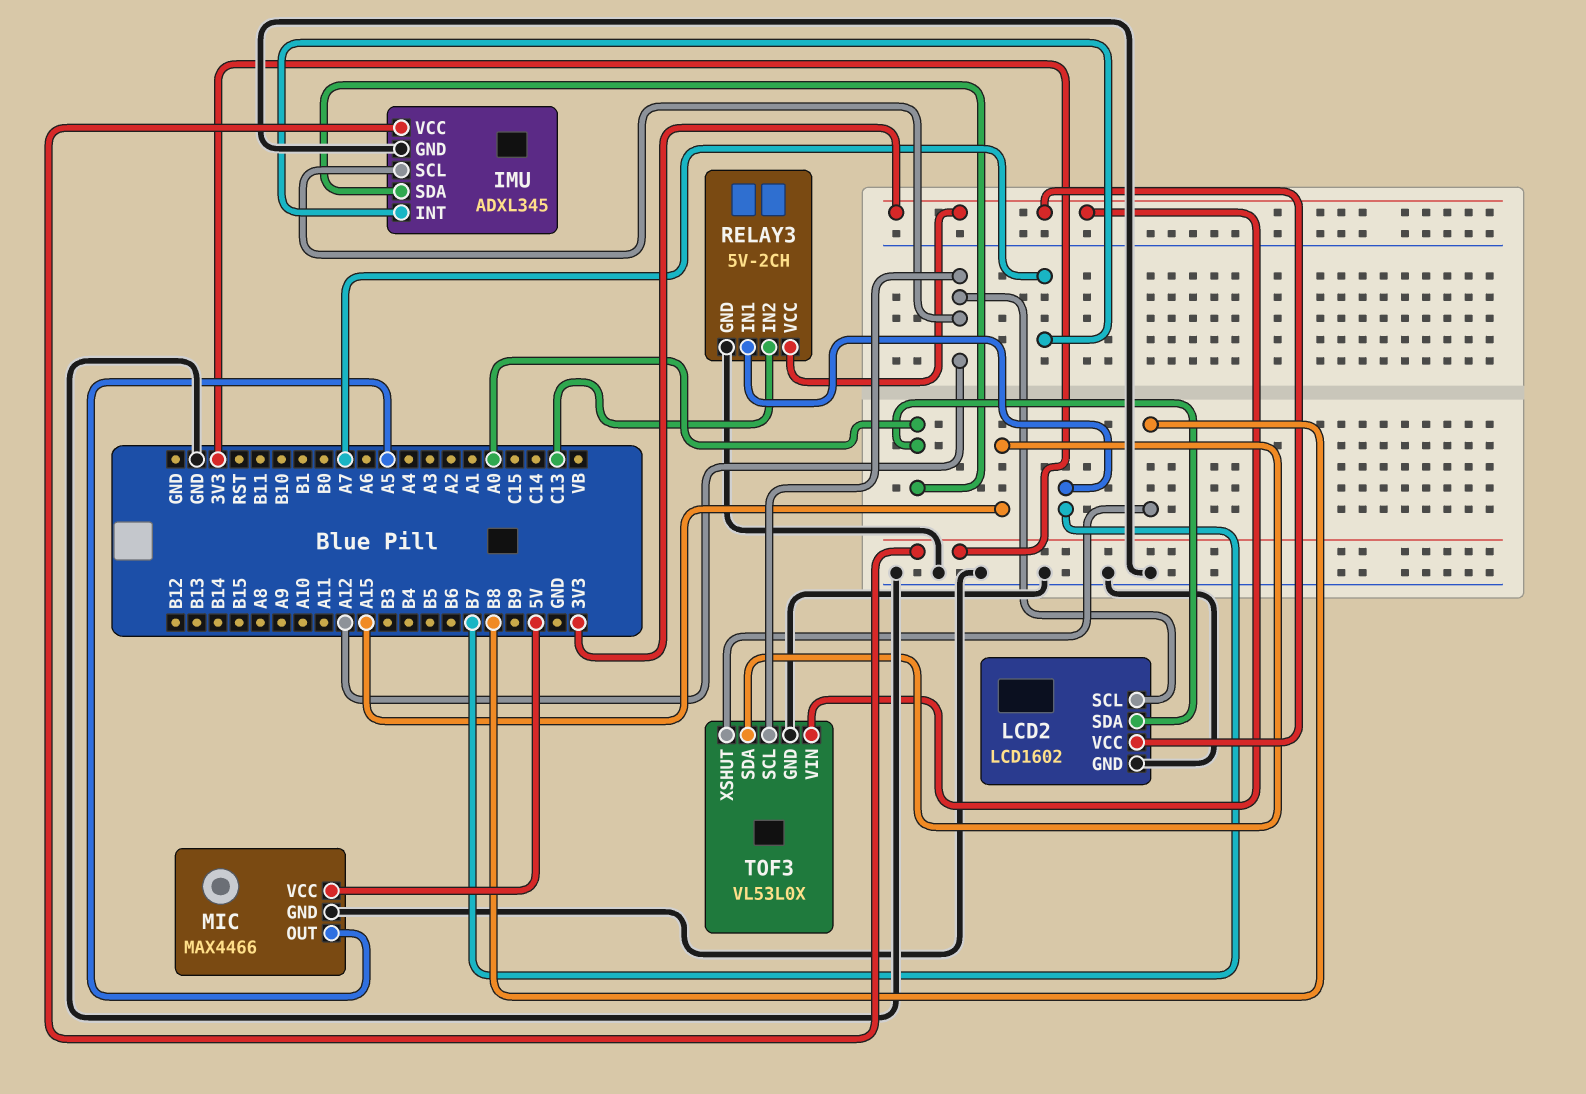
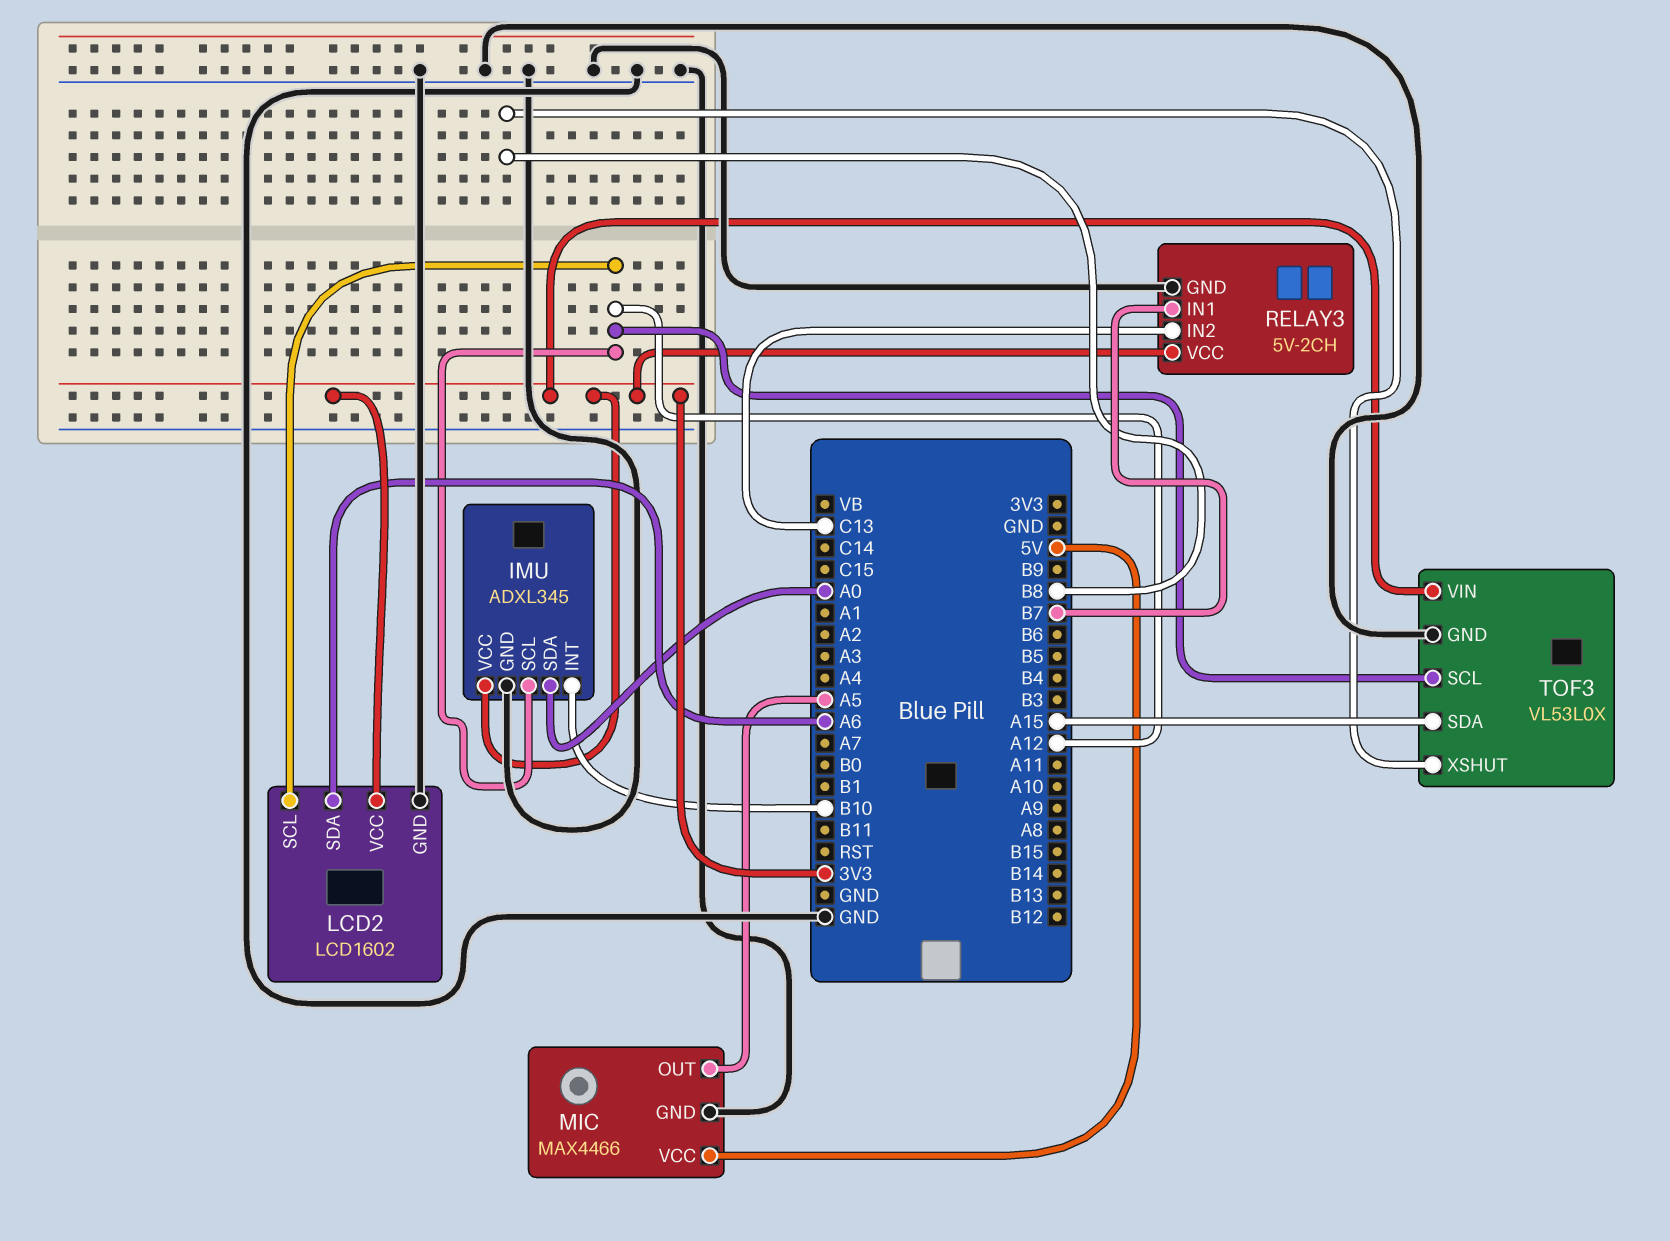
IMU pin INT: A7 -> B10
LCD2 pin SDA: A0 -> A6

